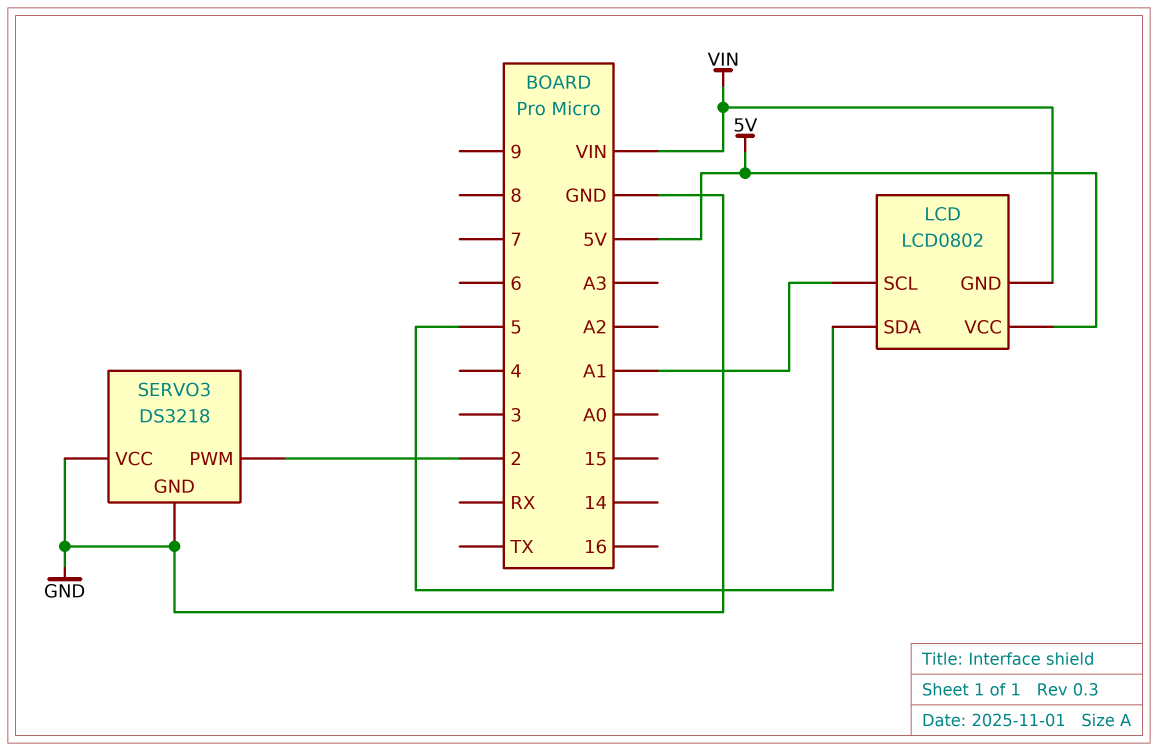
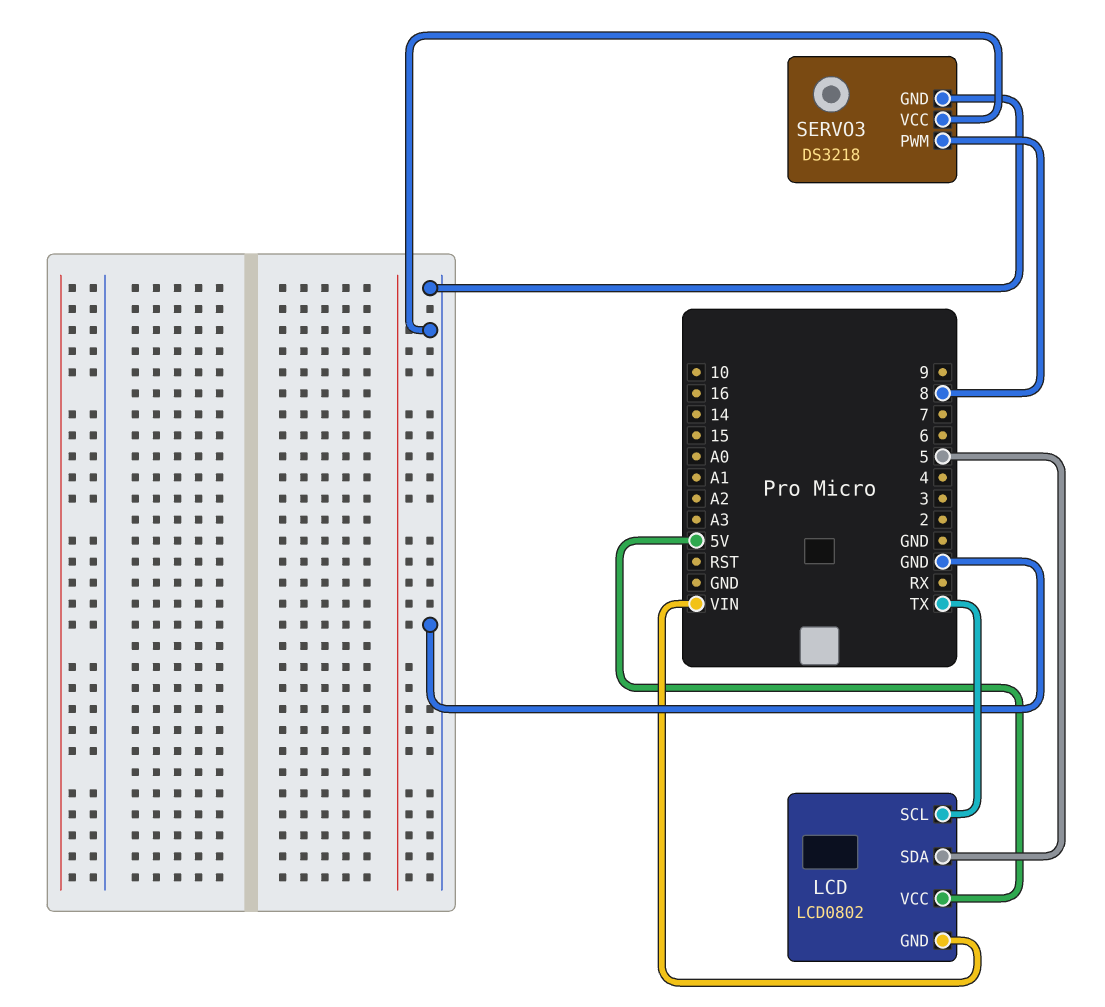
LCD pin SCL: A1 -> TX
SERVO3 pin PWM: 2 -> 8

